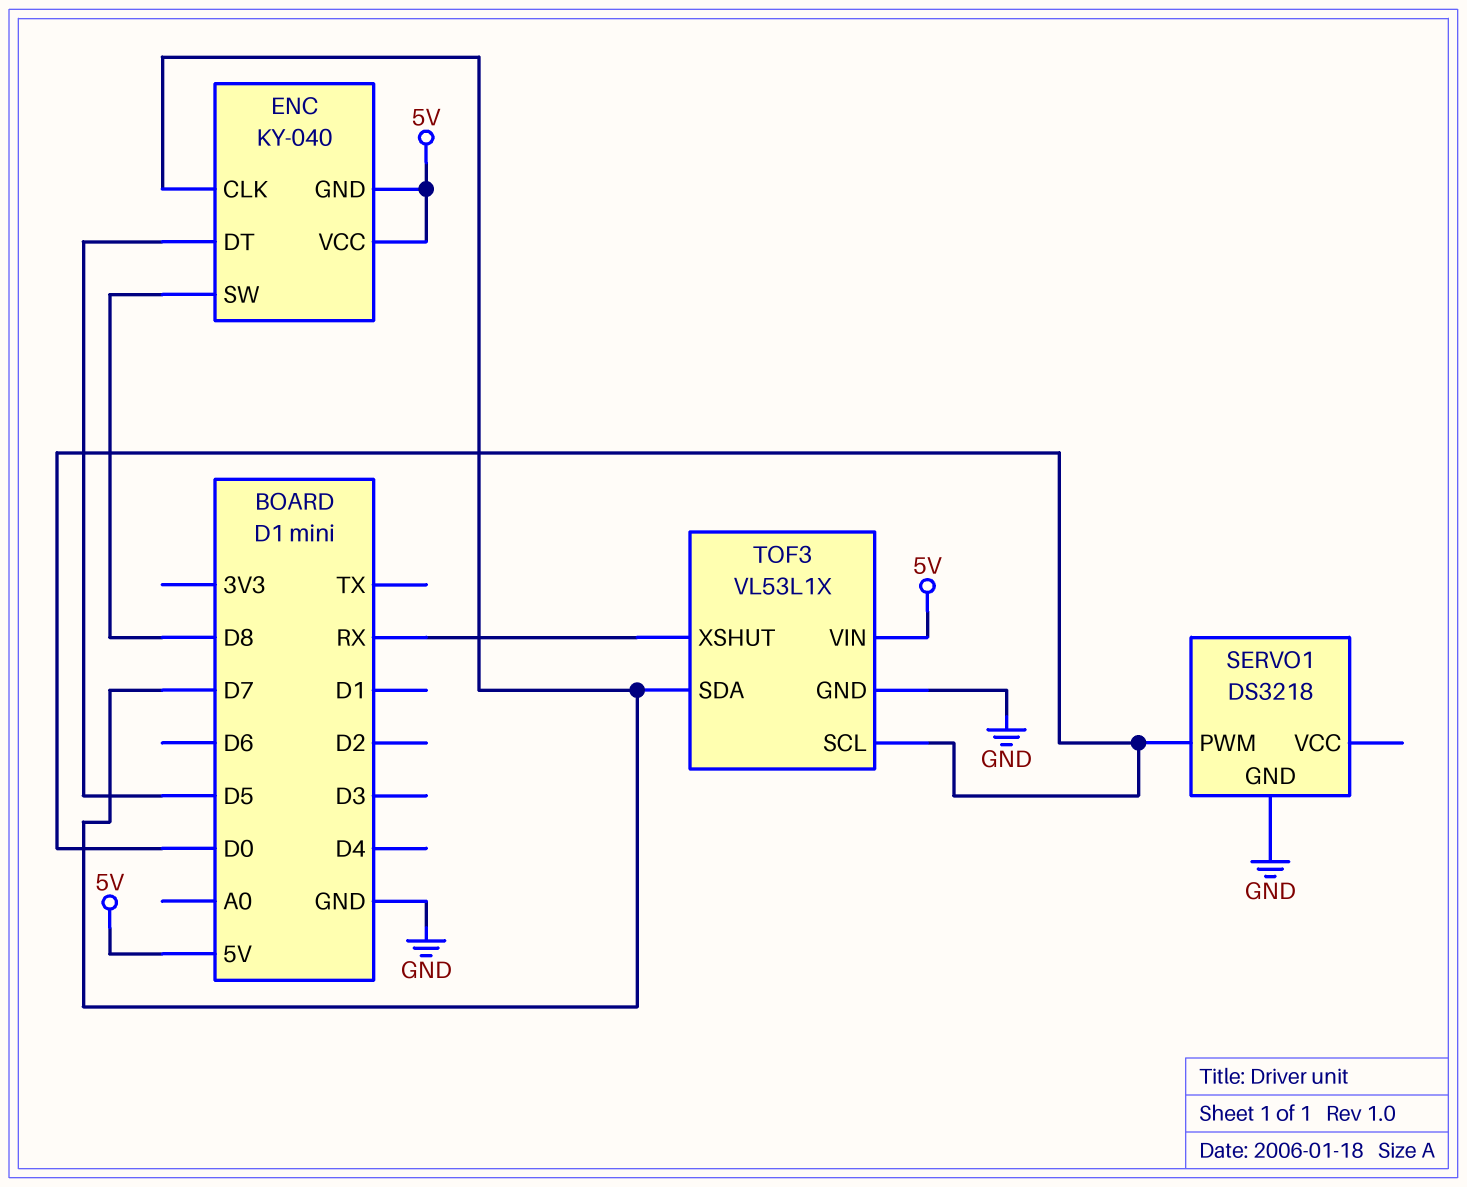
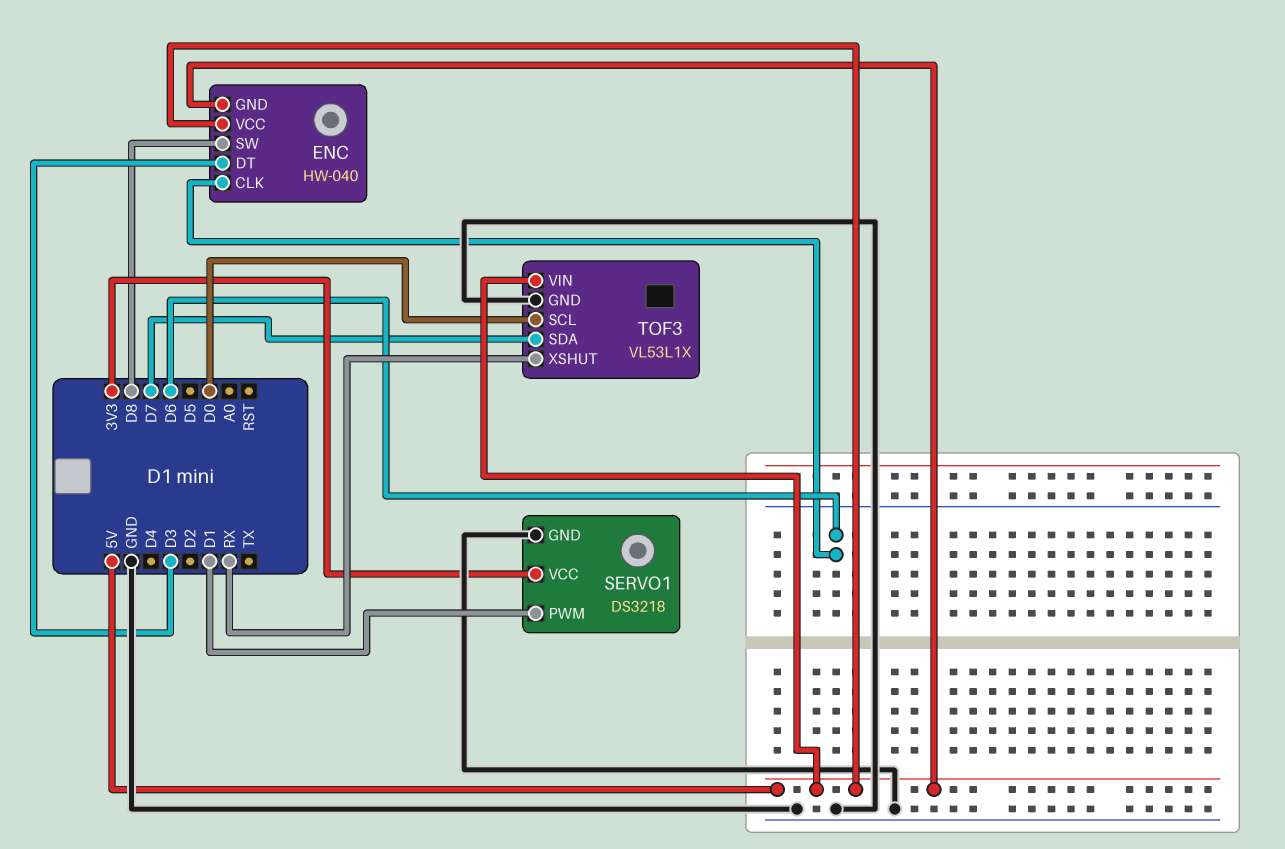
ENC: KY-040 -> HW-040
ENC pin CLK: D7 -> D6
ENC pin DT: D5 -> D3
SERVO1 pin PWM: D0 -> D1
SERVO1 pin VCC: none -> 3V3

